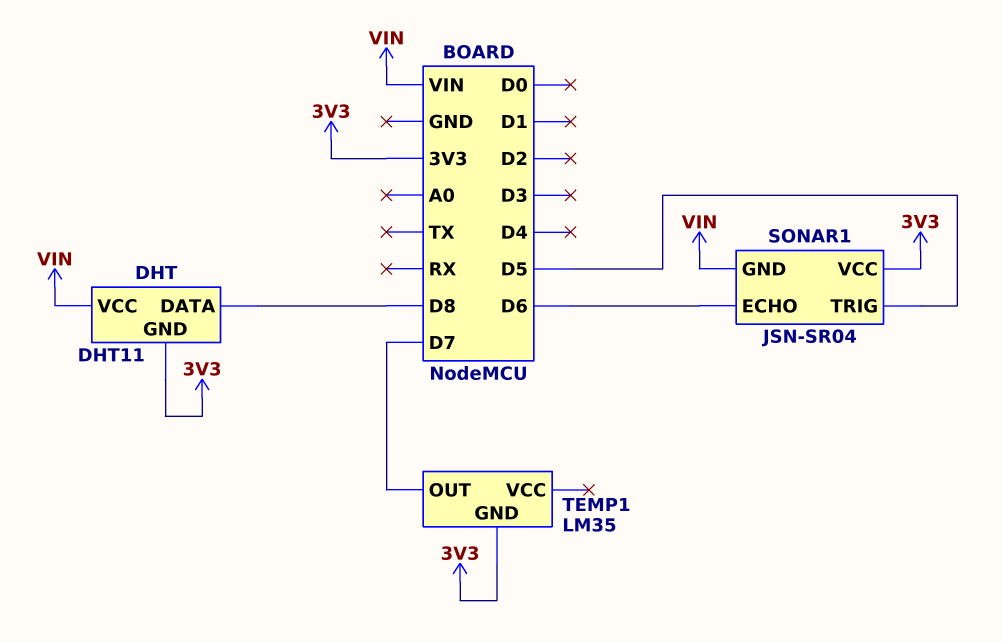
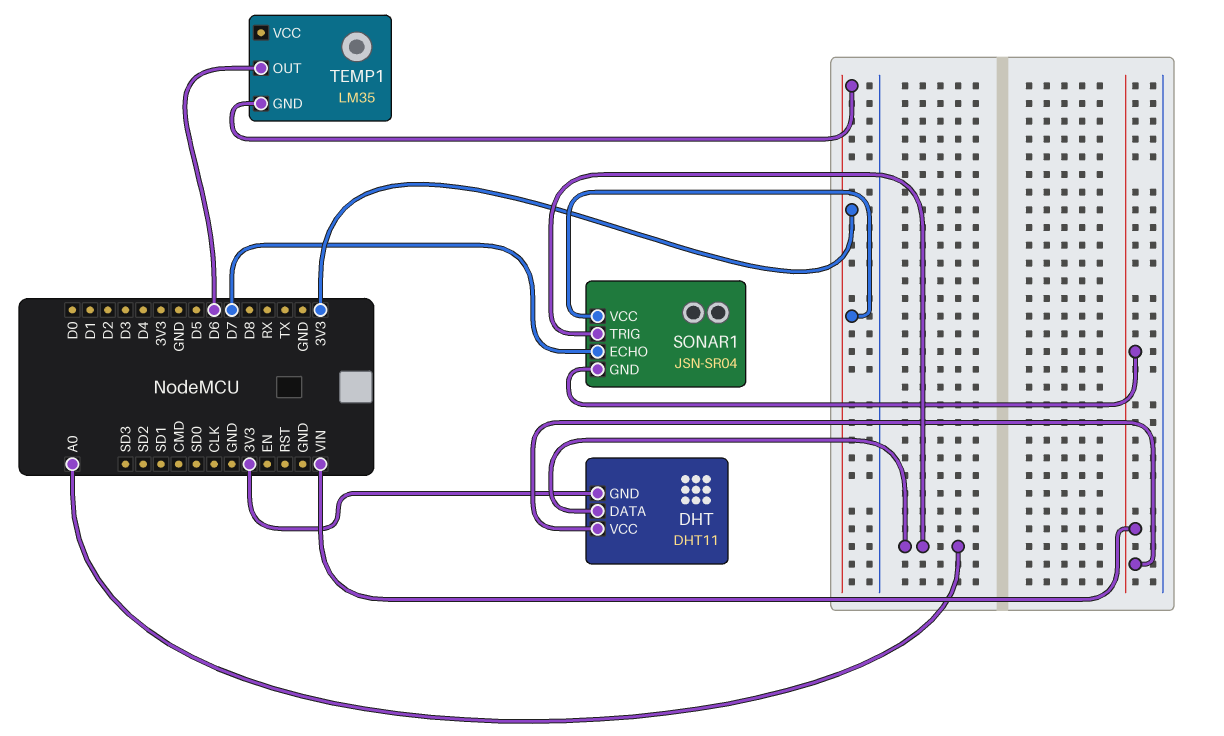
DHT pin DATA: D8 -> A0
SONAR1 pin ECHO: D6 -> D7
SONAR1 pin TRIG: D5 -> A0
TEMP1 pin OUT: D7 -> D6

